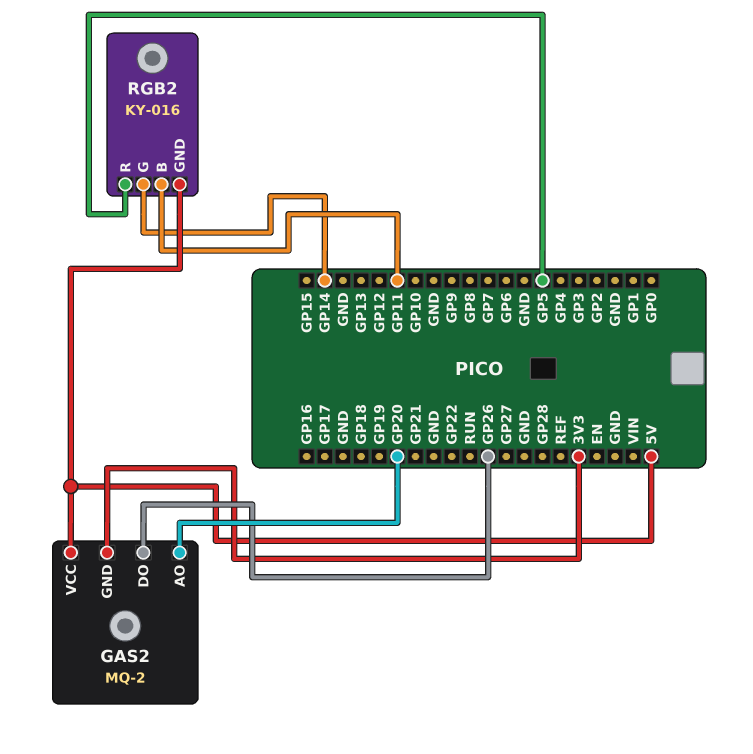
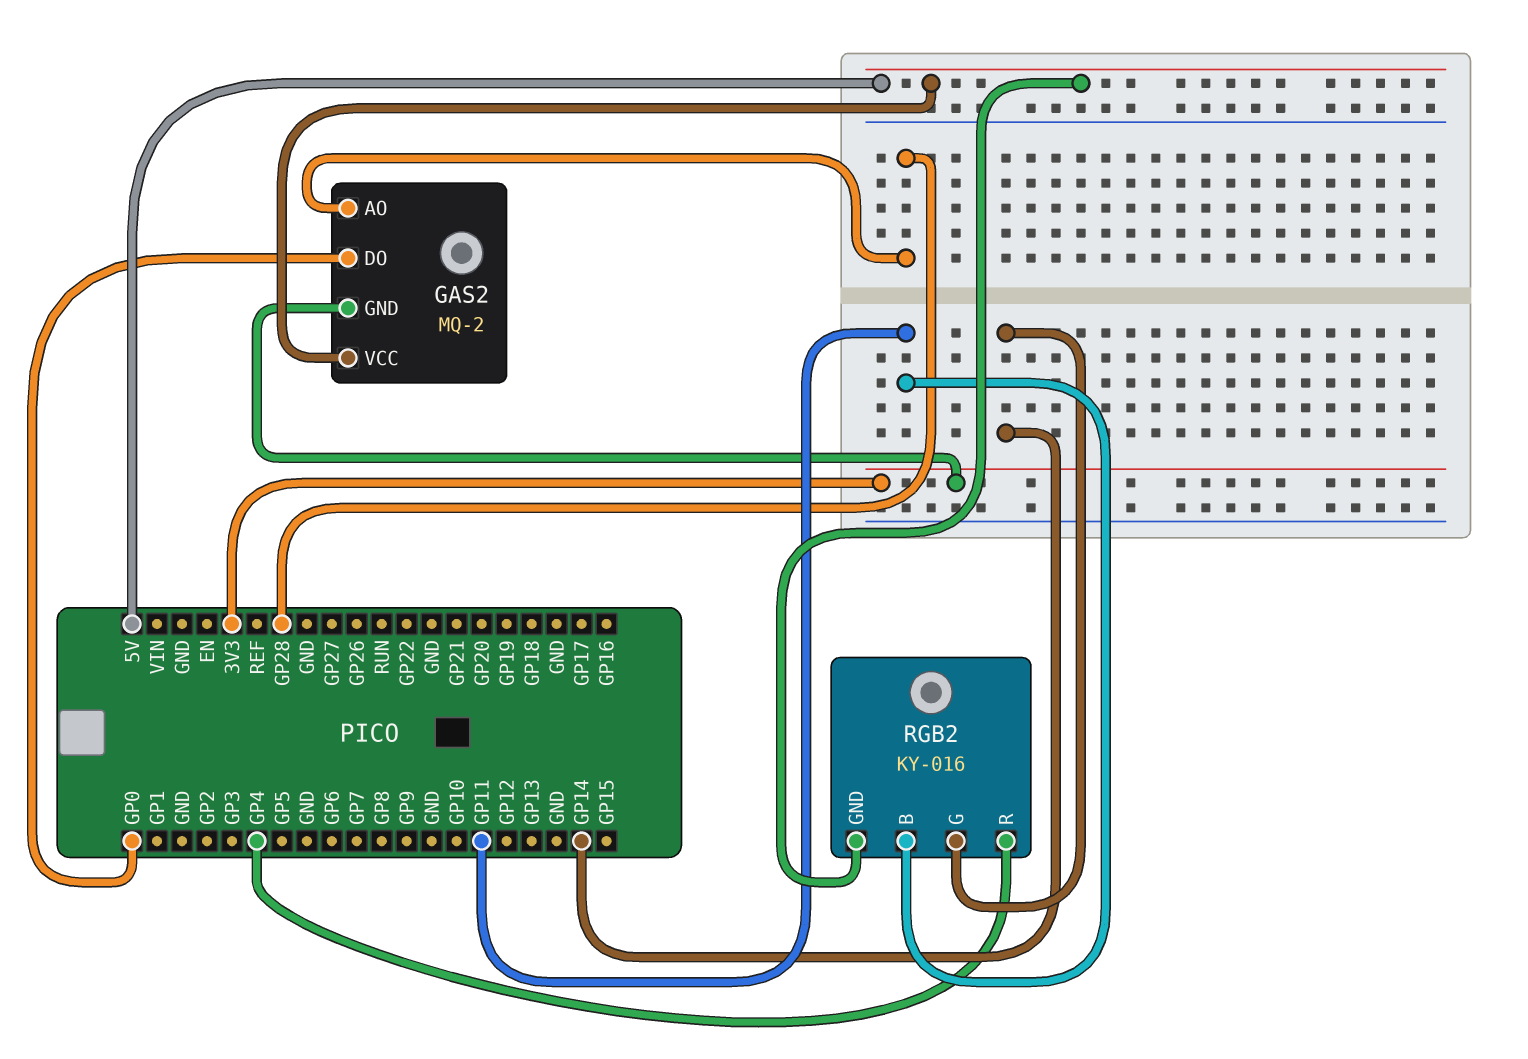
GAS2 pin AO: GP20 -> GP28
GAS2 pin DO: GP26 -> GP0
RGB2 pin R: GP5 -> GP4

